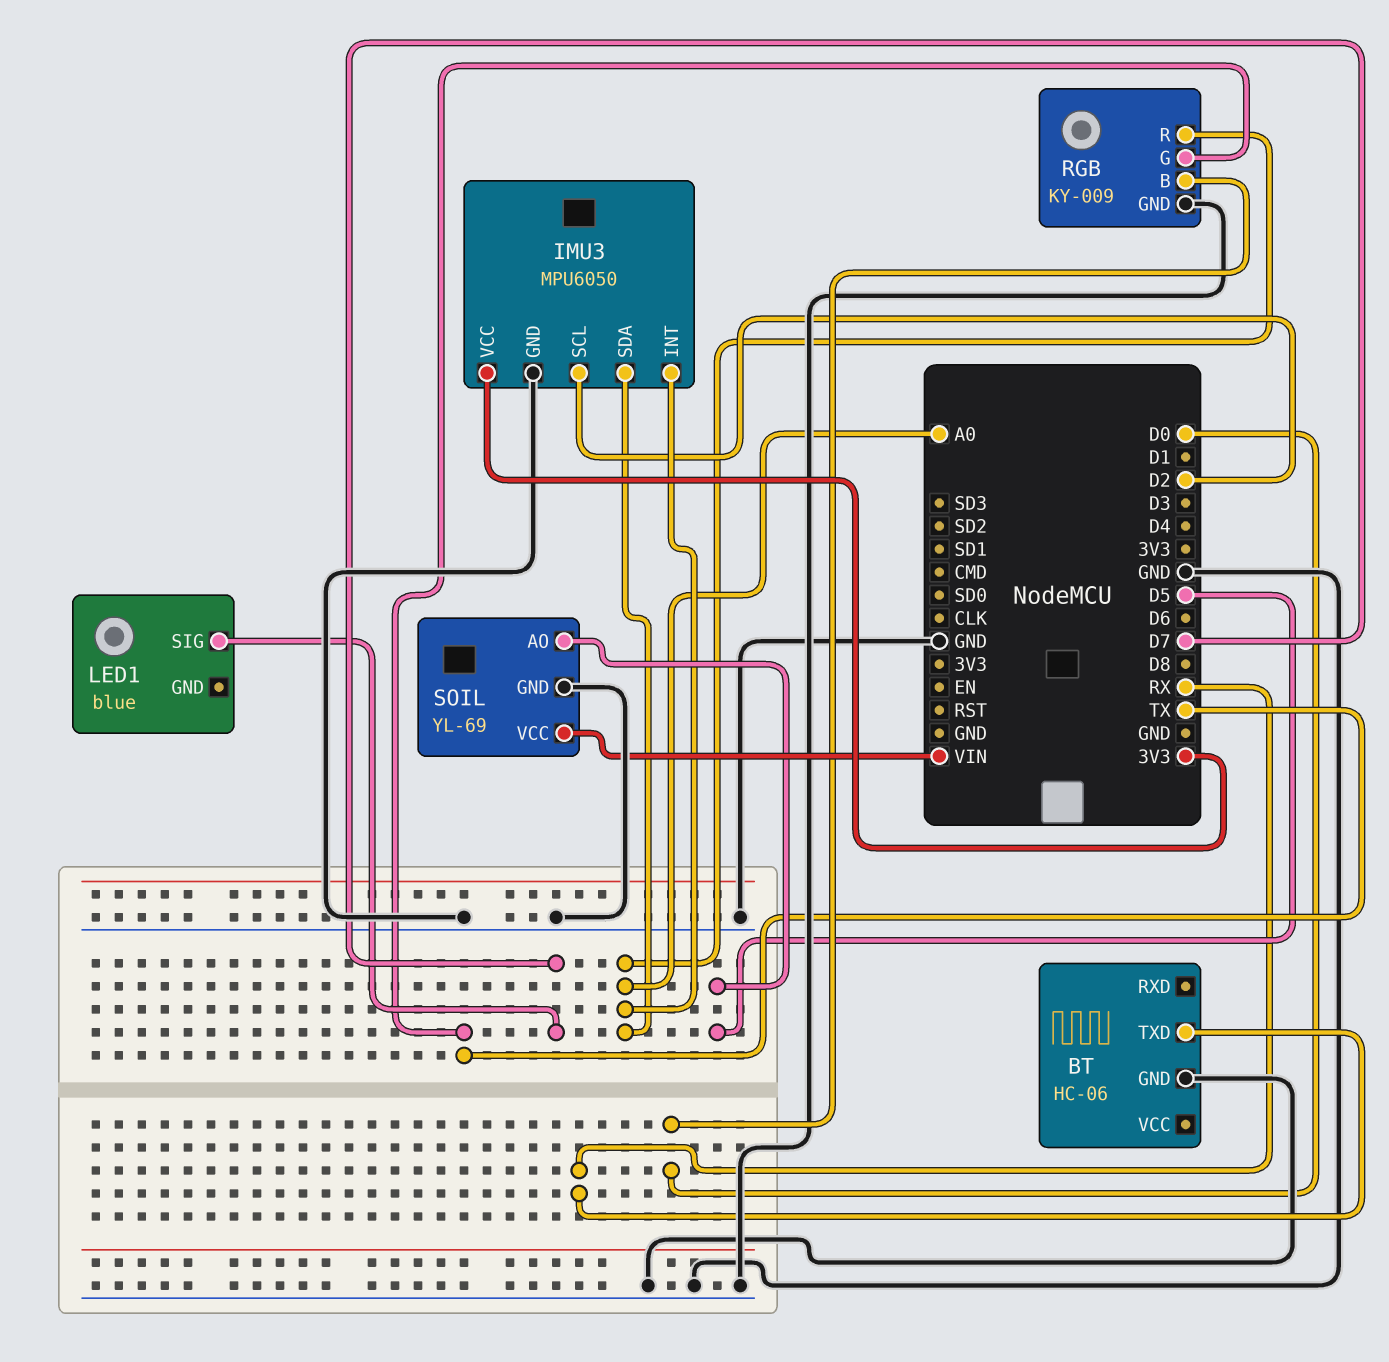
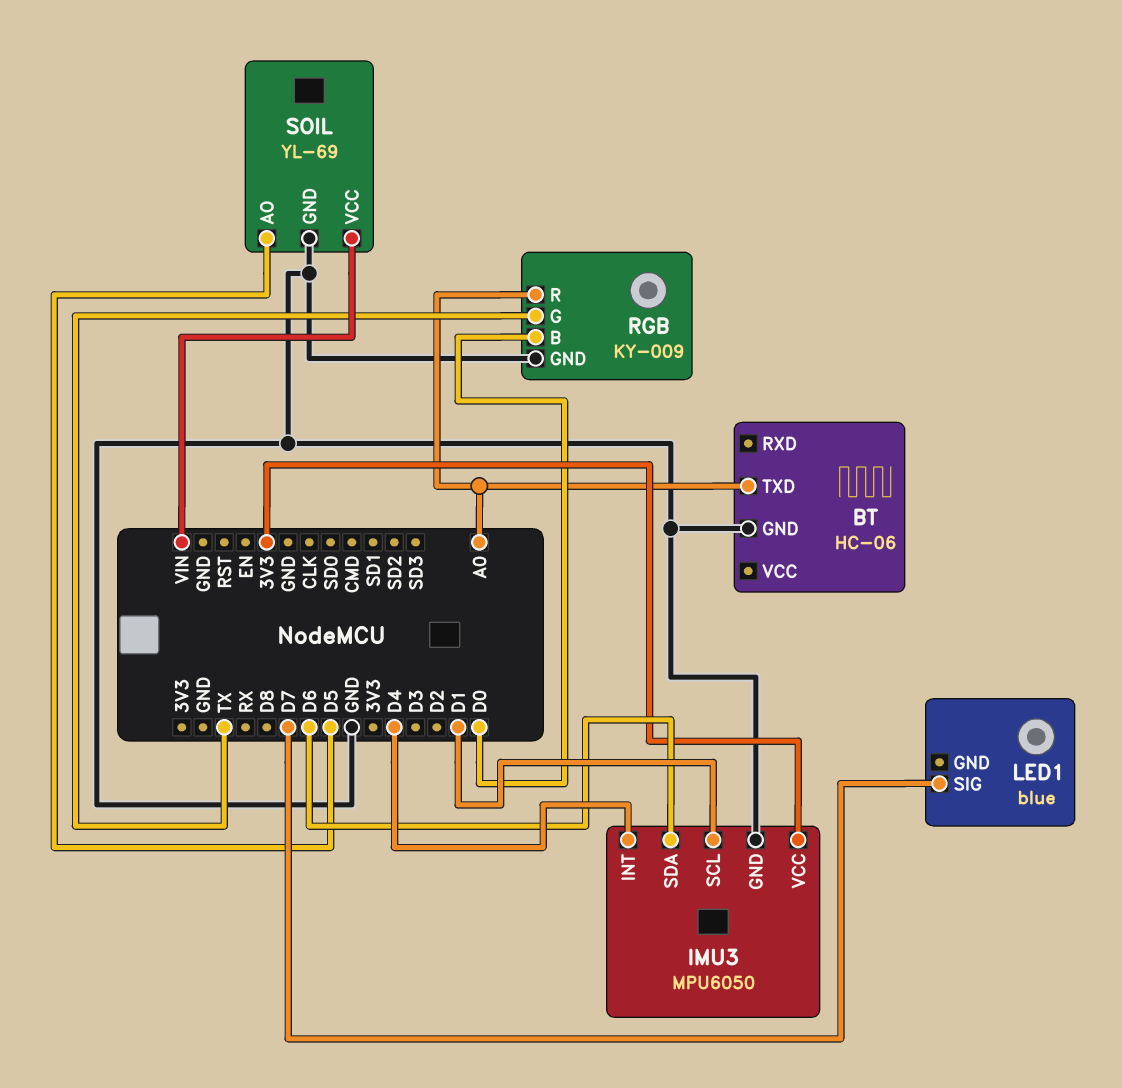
BT pin TXD: RX -> A0
IMU3 pin INT: A0 -> D4
IMU3 pin SCL: D2 -> D1
IMU3 pin SDA: A0 -> D6

